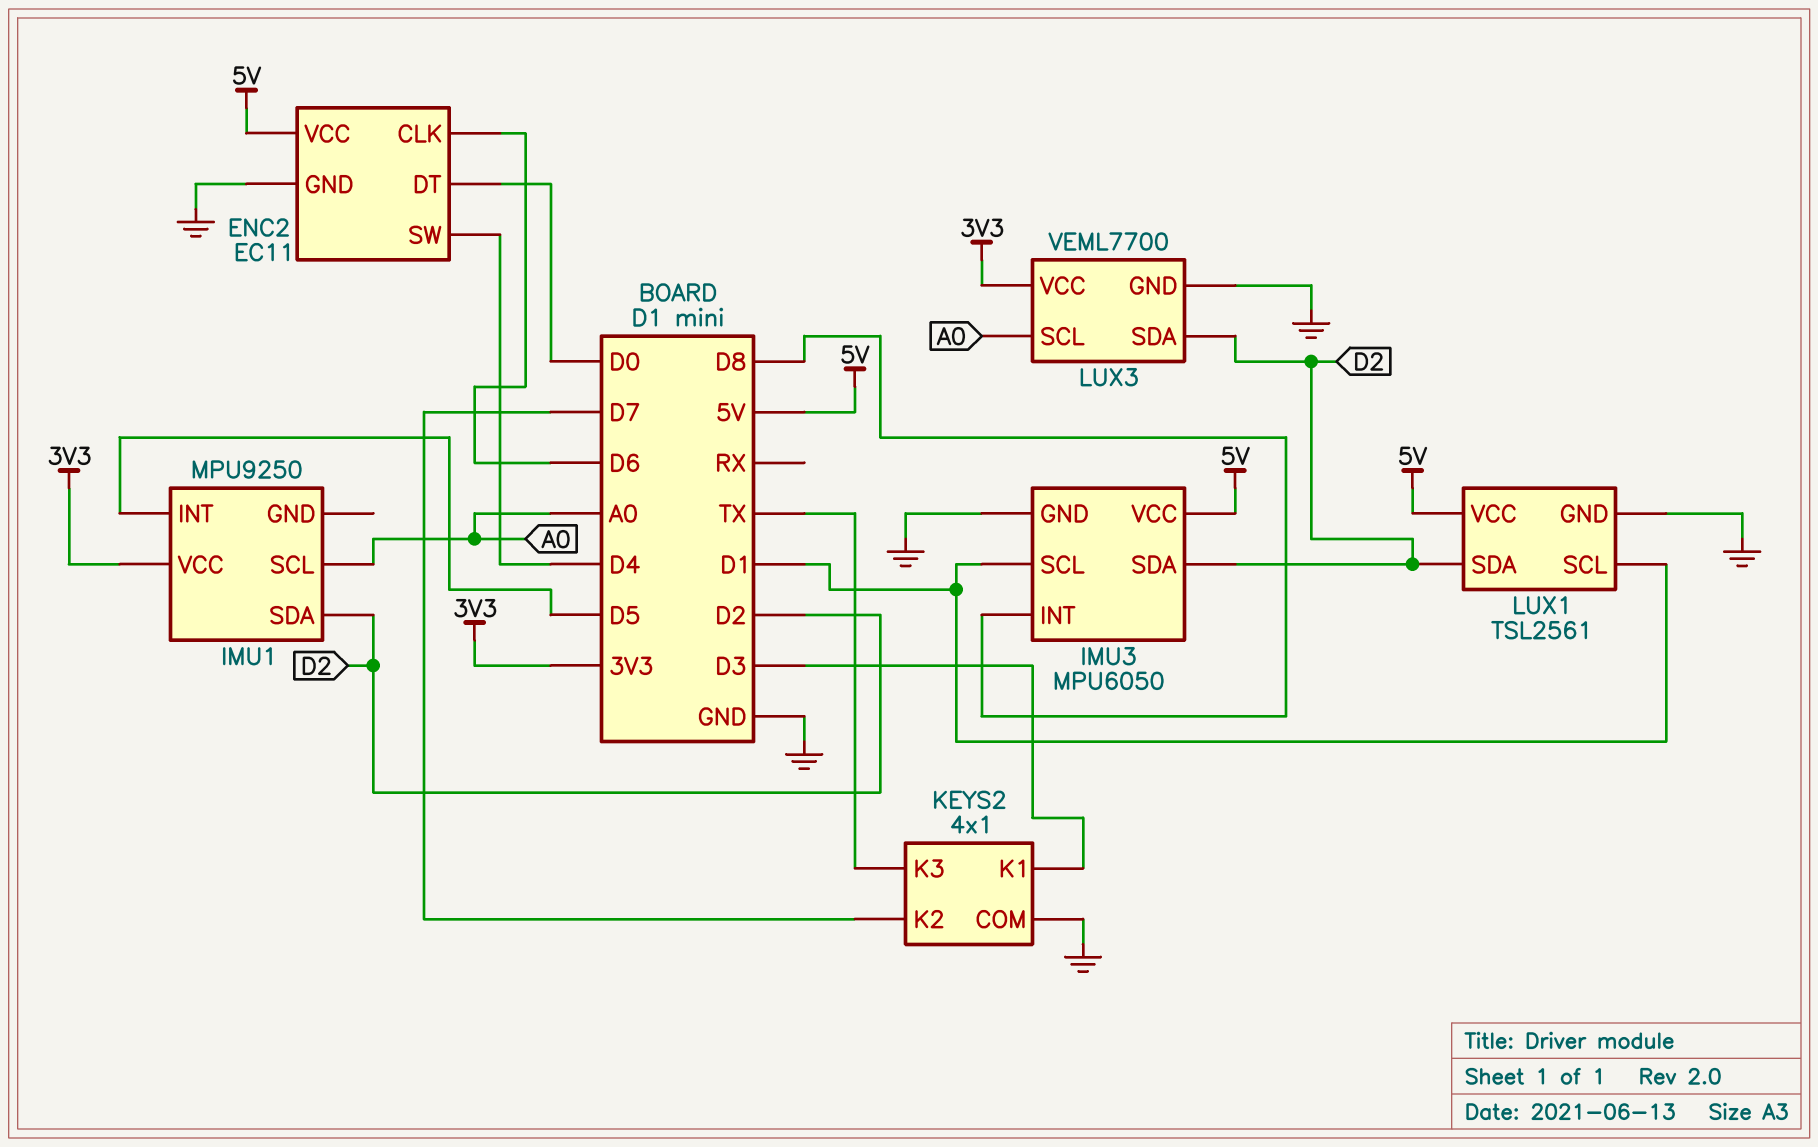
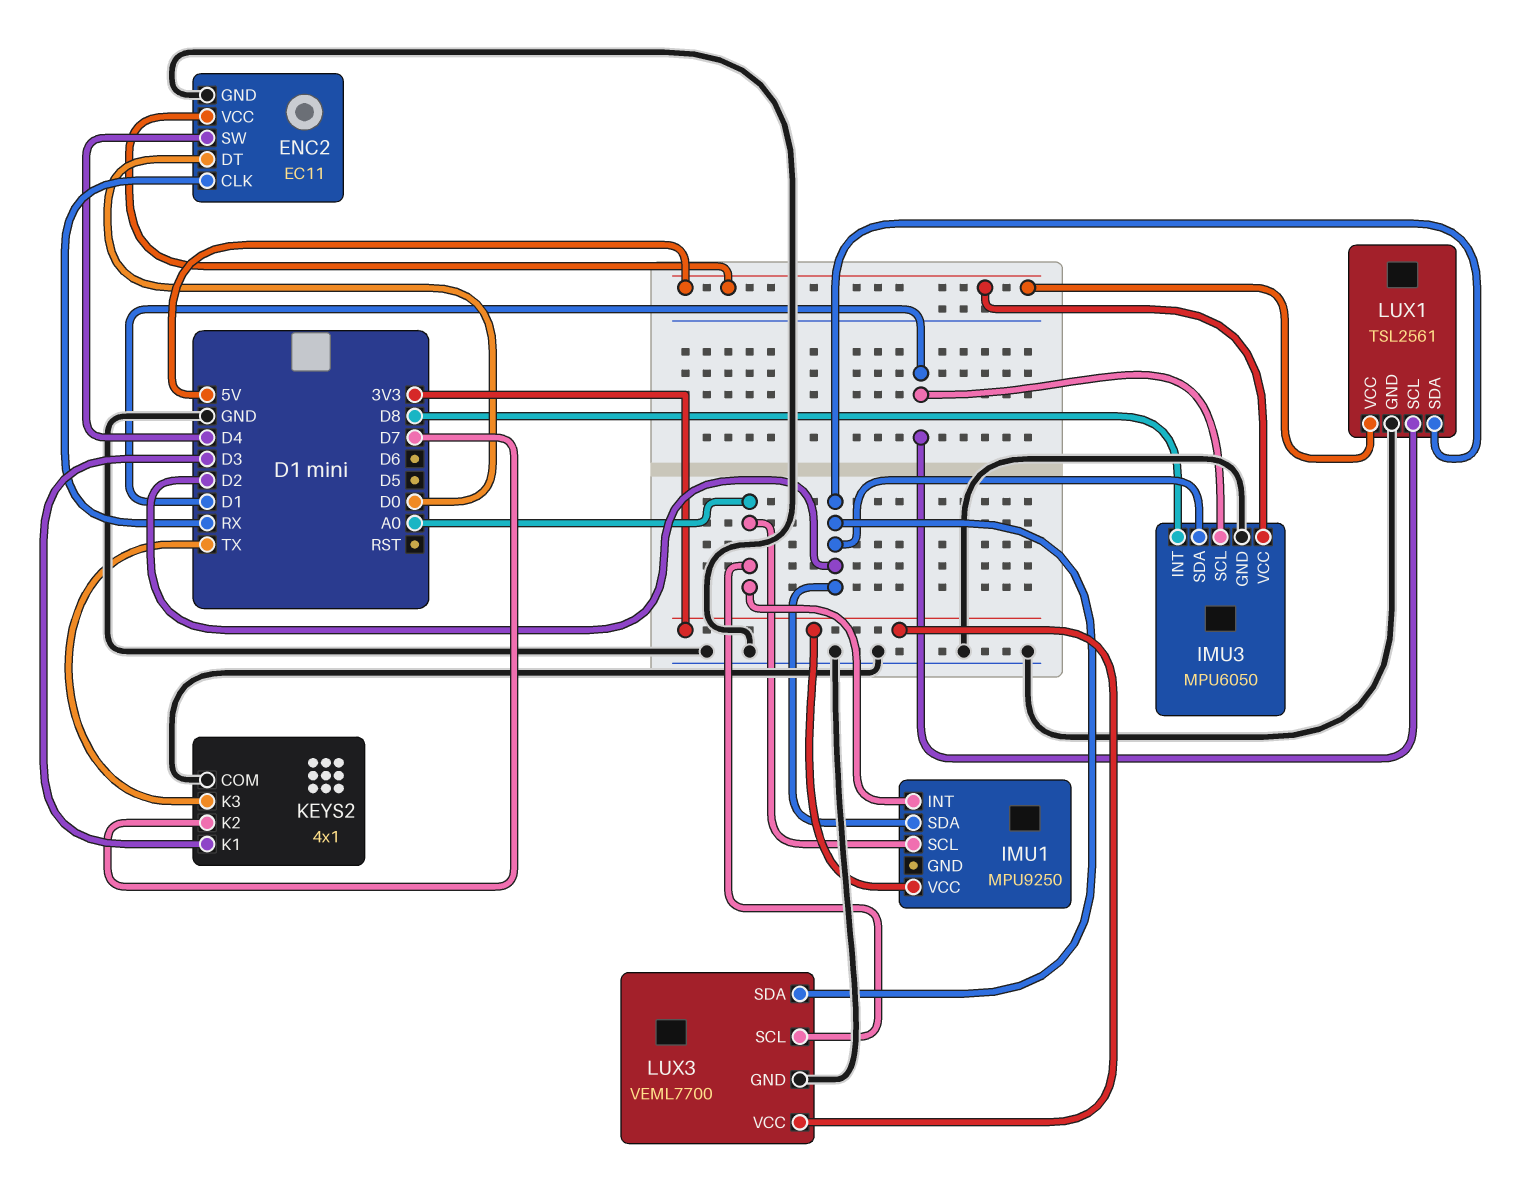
ENC2 pin CLK: D6 -> RX
IMU1 pin INT: D5 -> A0

